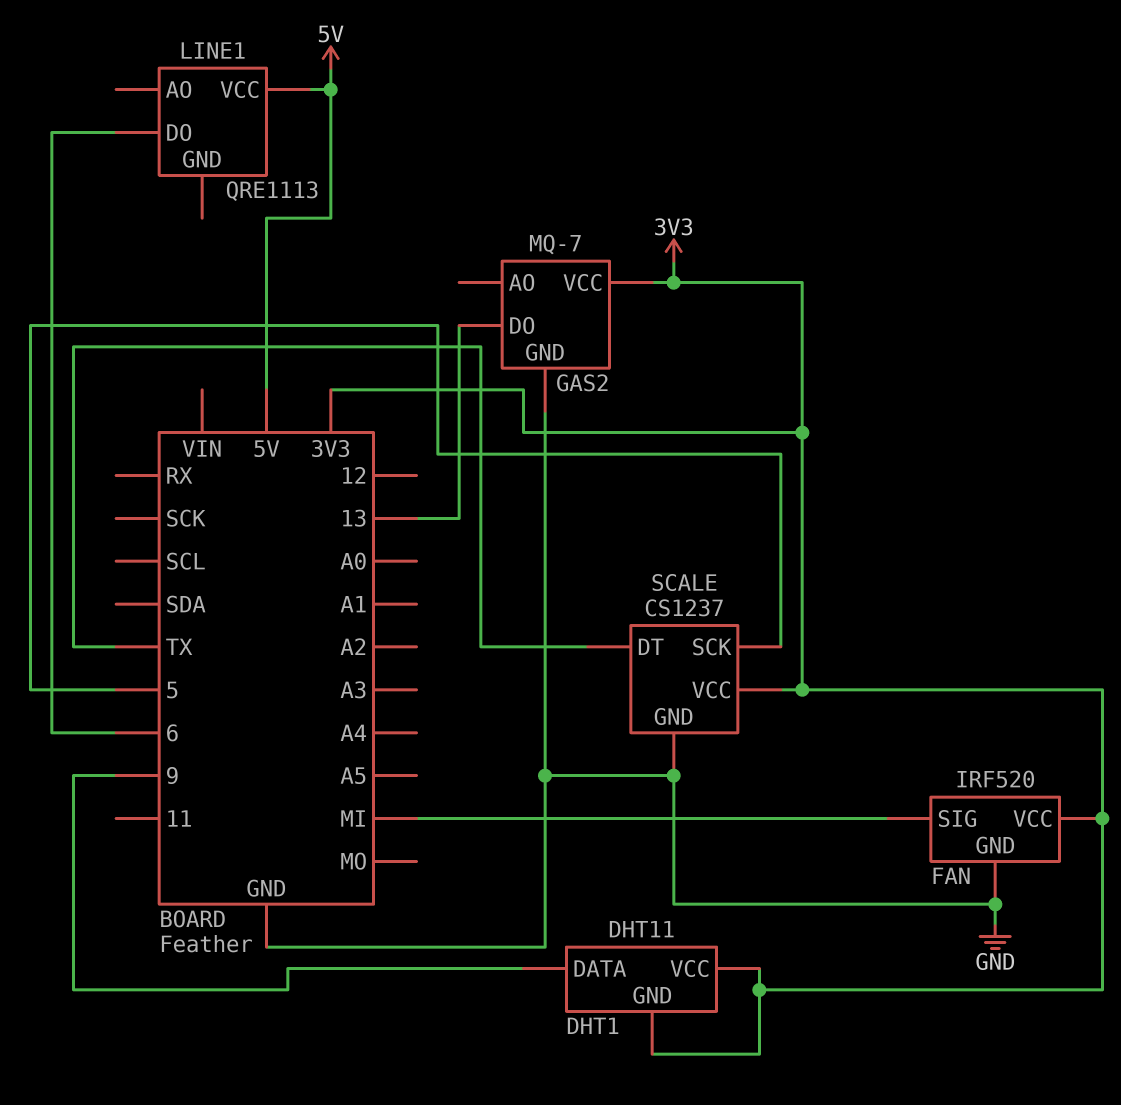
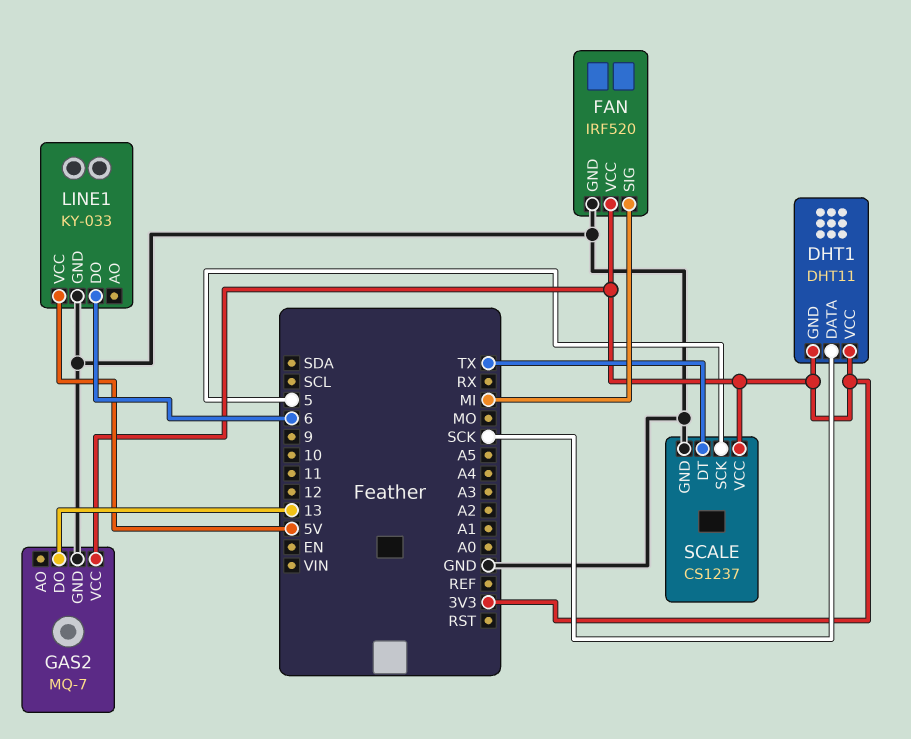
DHT1 pin DATA: 9 -> SCK
LINE1: QRE1113 -> KY-033
LINE1 pin GND: none -> GND

